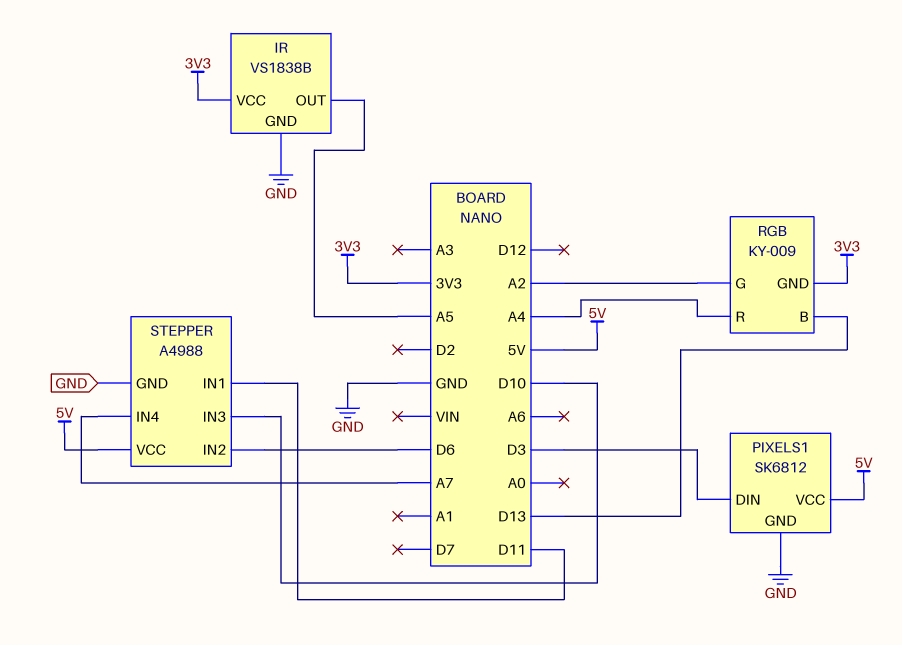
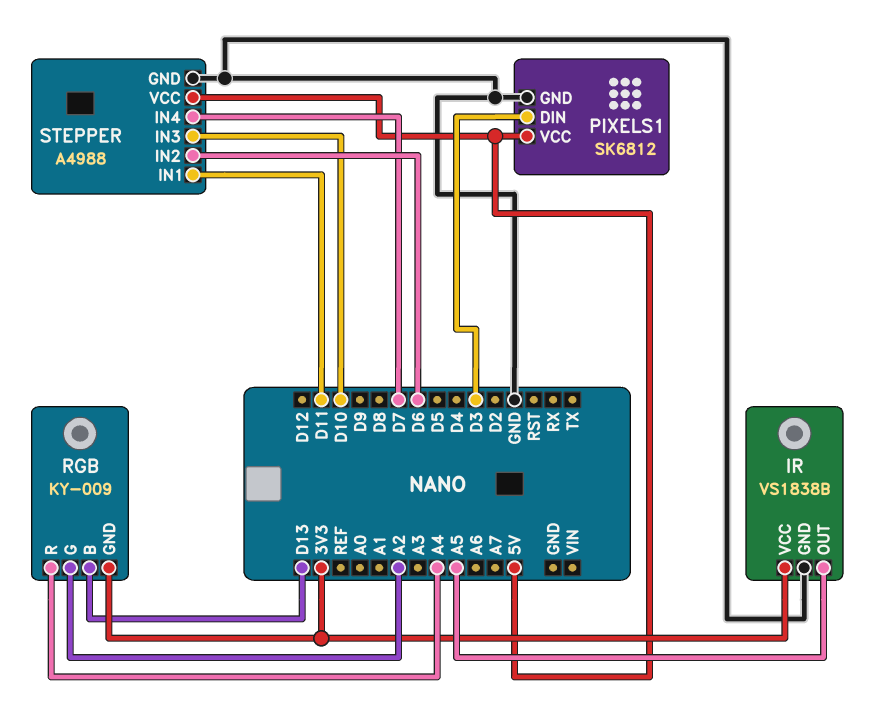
STEPPER pin IN4: A7 -> D7

